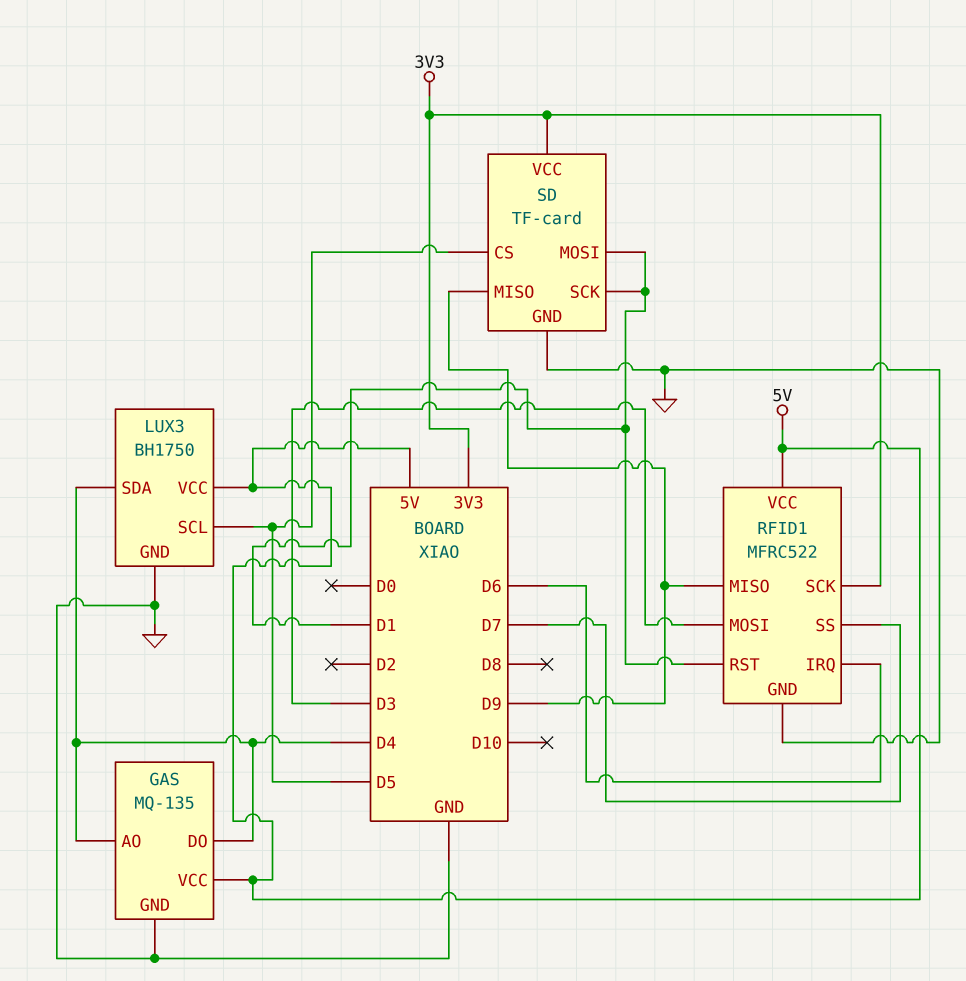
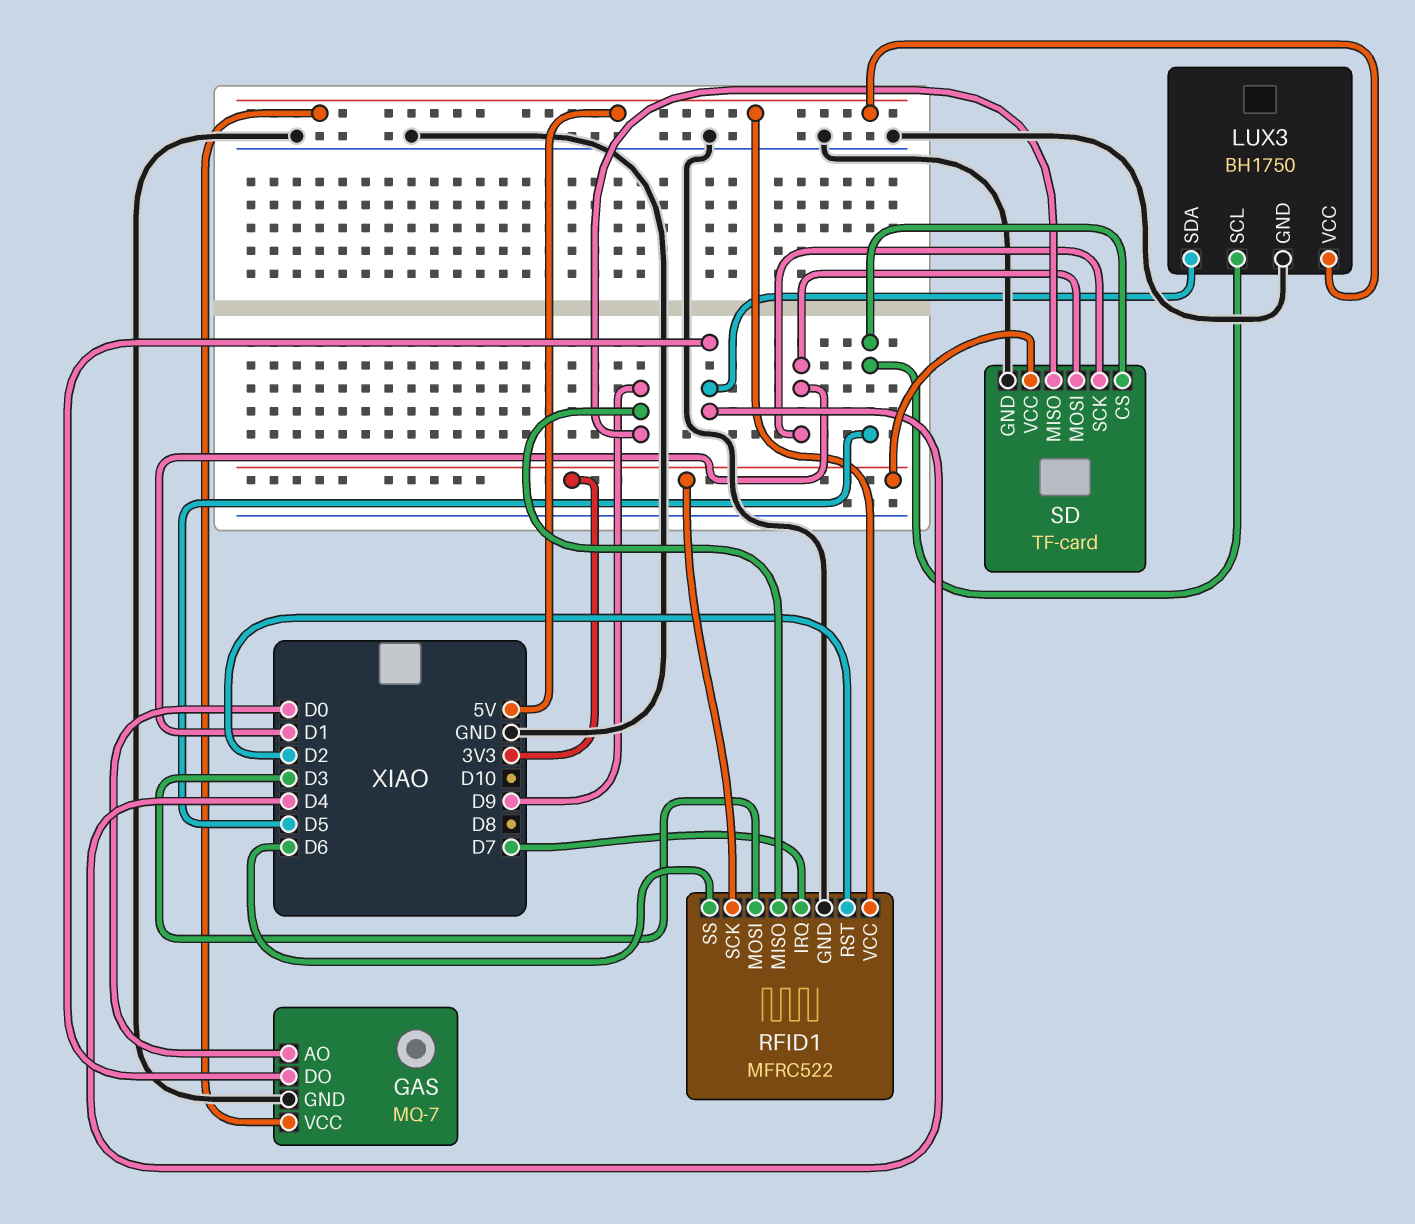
GAS: MQ-135 -> MQ-7
GAS pin AO: D4 -> D0
RFID1 pin IRQ: D6 -> D7
RFID1 pin RST: D1 -> D2
RFID1 pin SS: D7 -> D6

